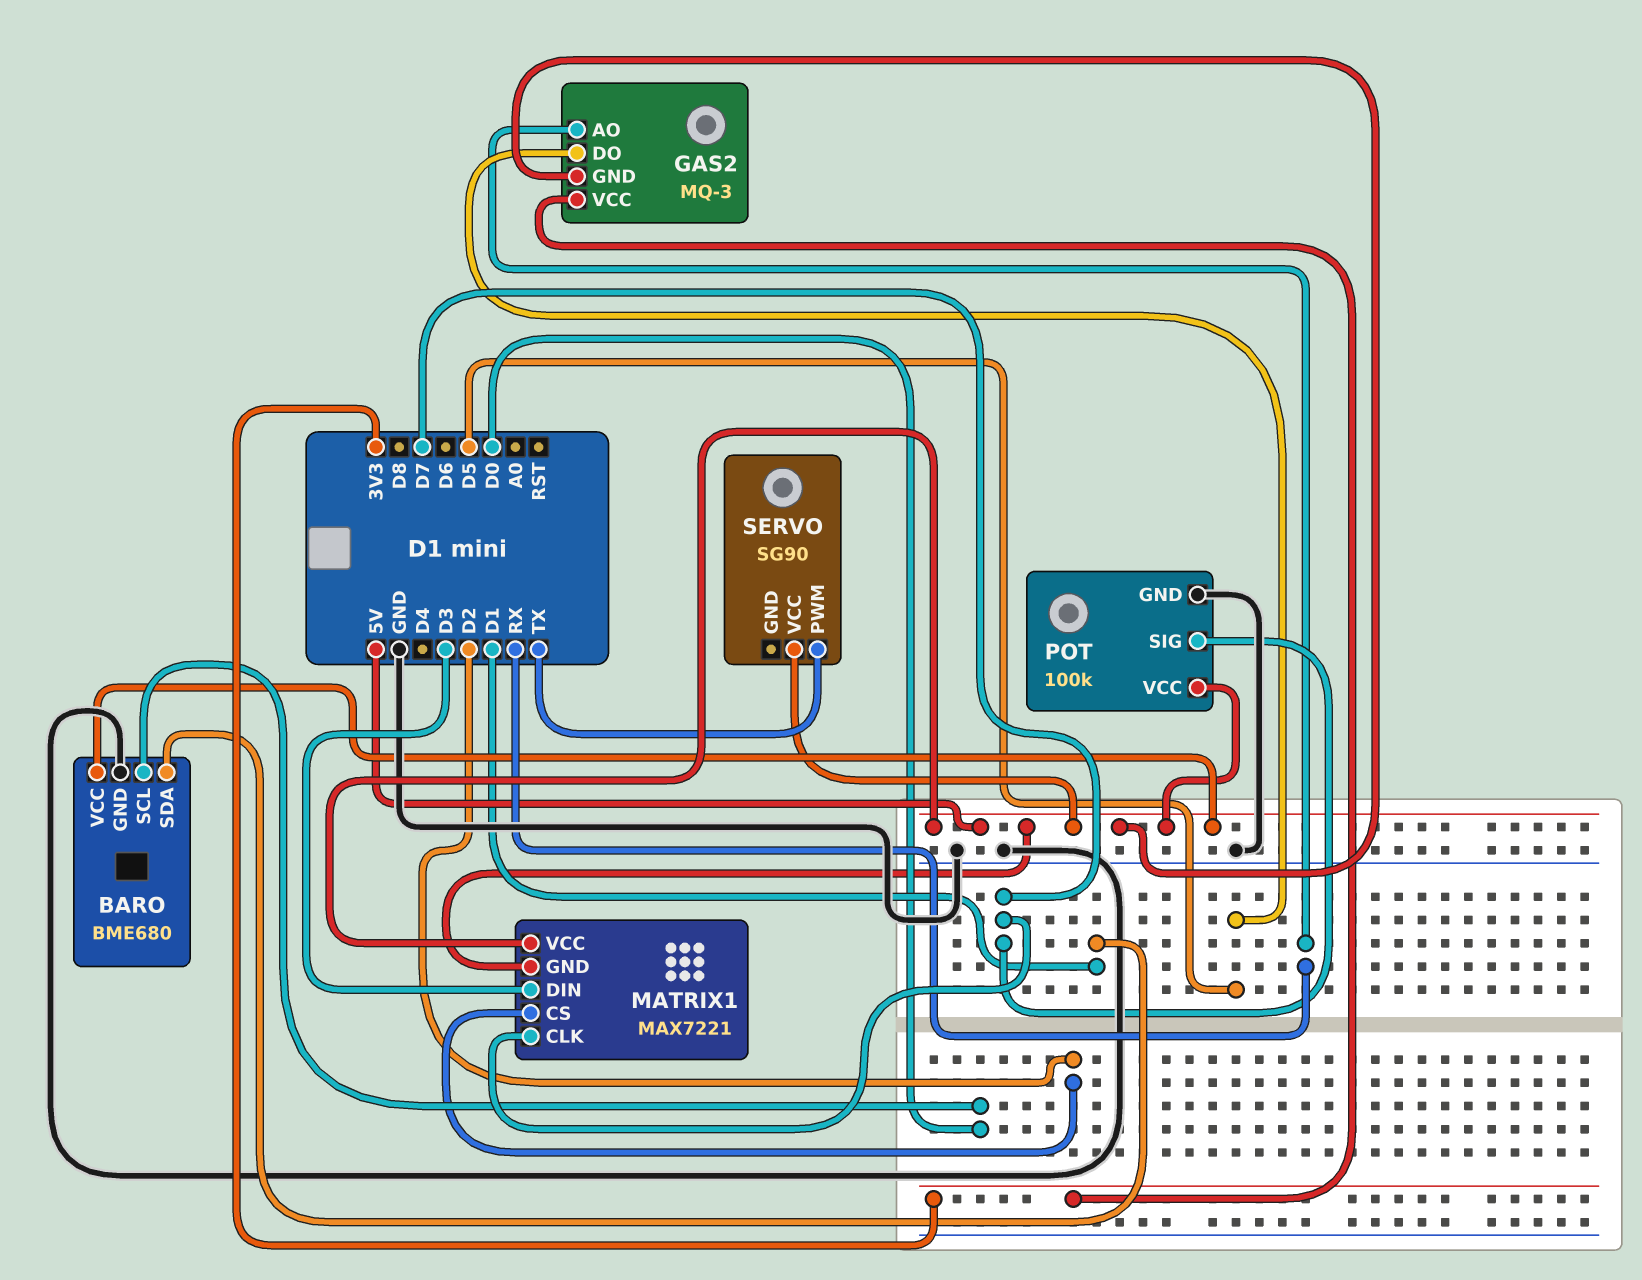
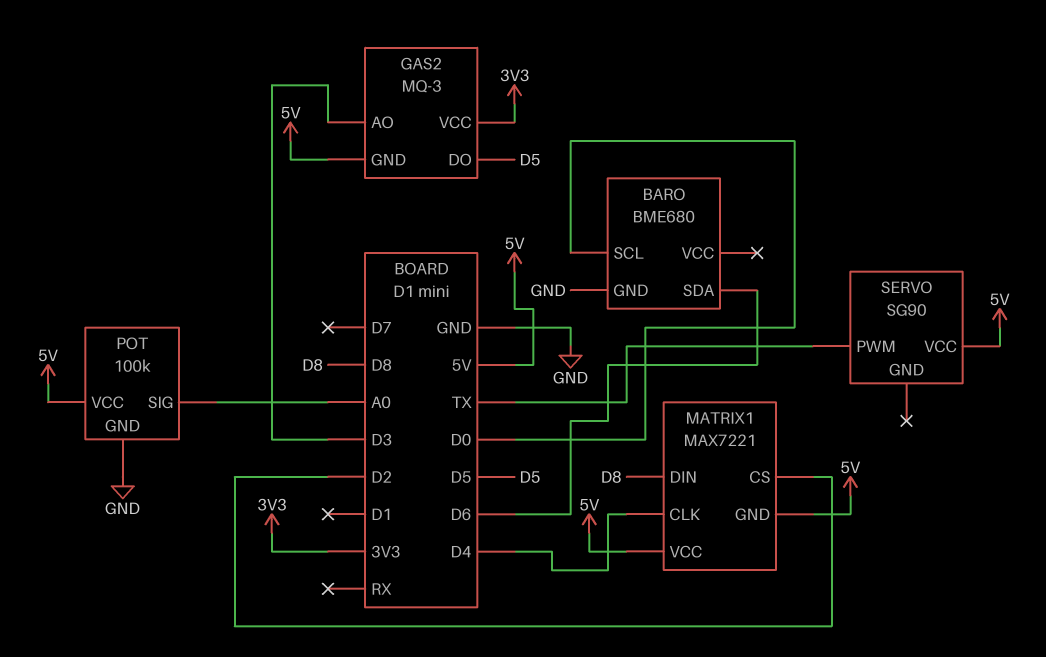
BARO pin SDA: D1 -> D6
BARO pin VCC: 5V -> none
GAS2 pin AO: RX -> D3
MATRIX1 pin CLK: D7 -> D4
MATRIX1 pin DIN: D3 -> D8
POT pin SIG: D7 -> A0

